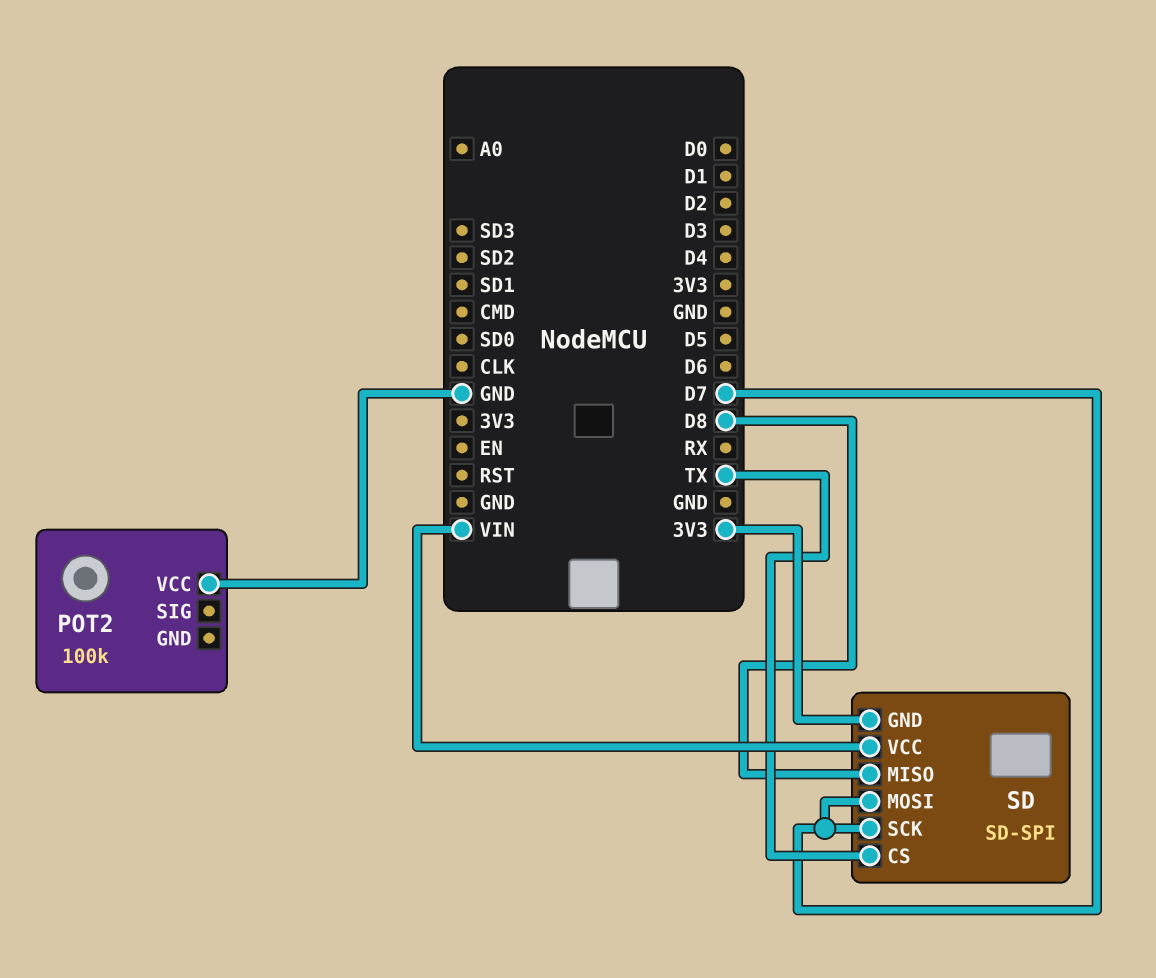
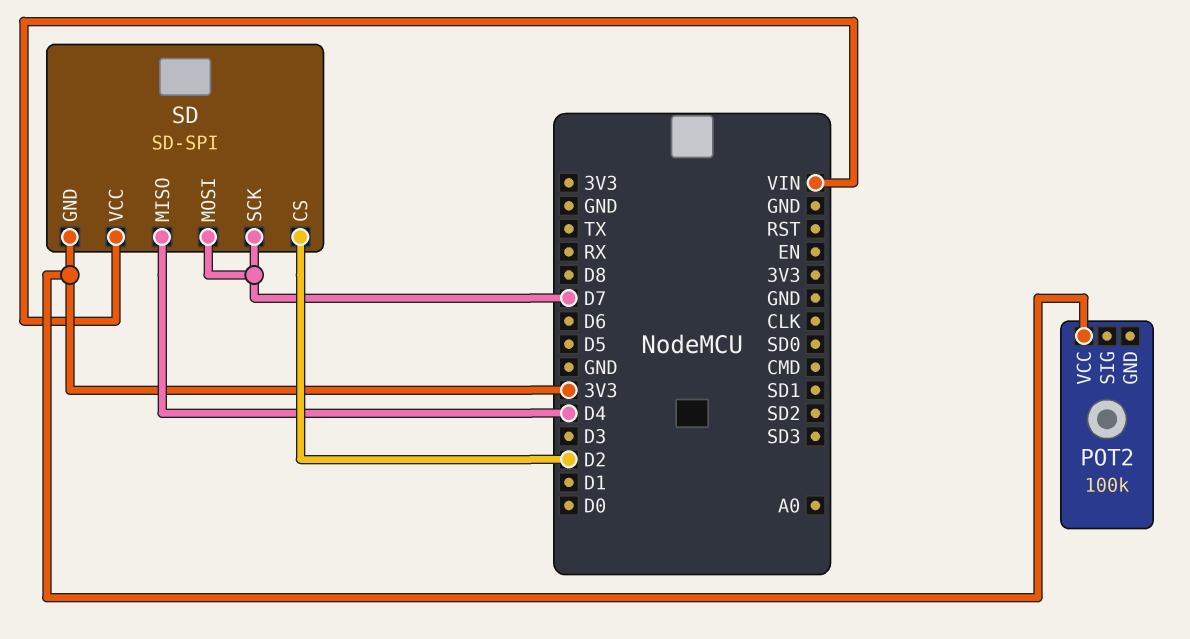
POT2 pin VCC: GND -> 3V3
SD pin CS: TX -> D2
SD pin MISO: D8 -> D4

